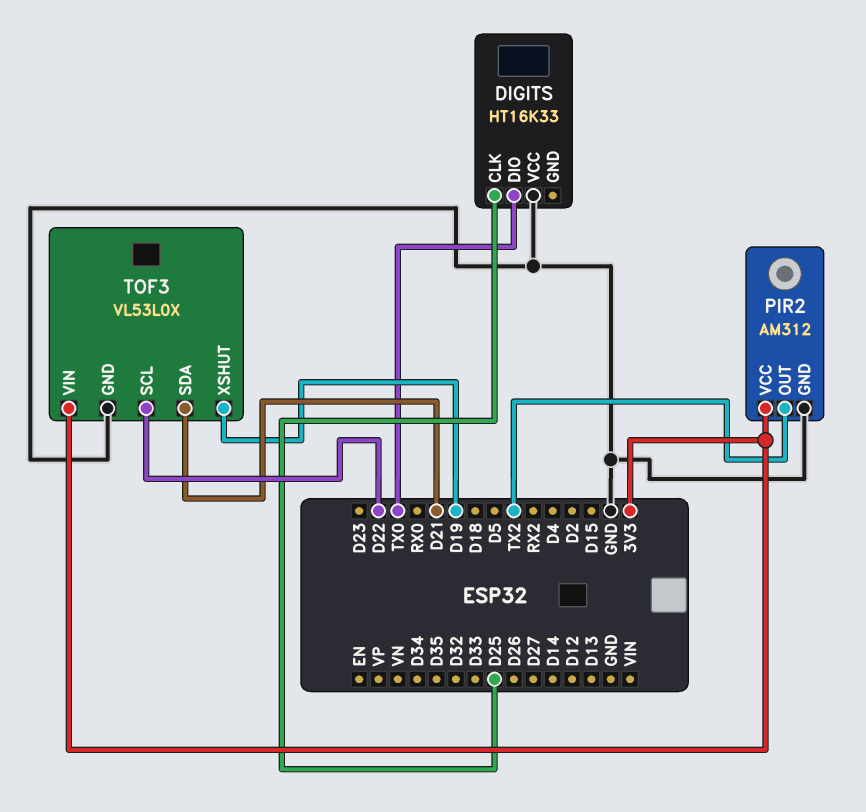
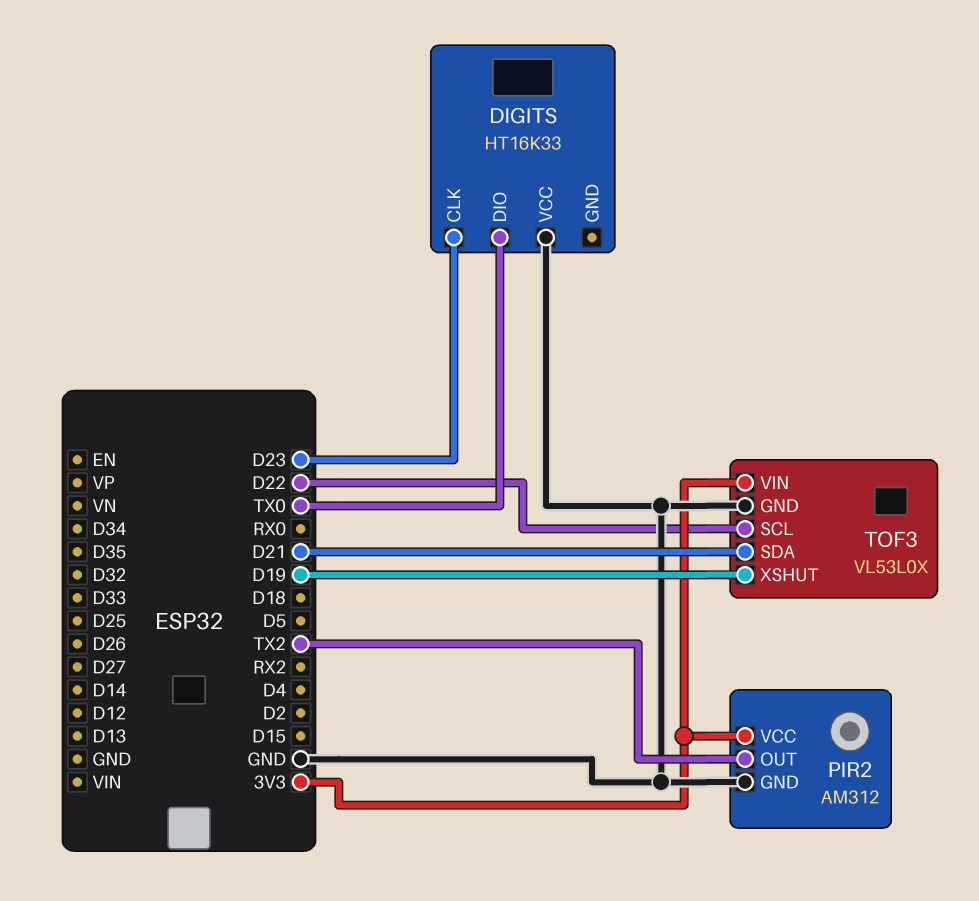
DIGITS pin CLK: D25 -> D23

